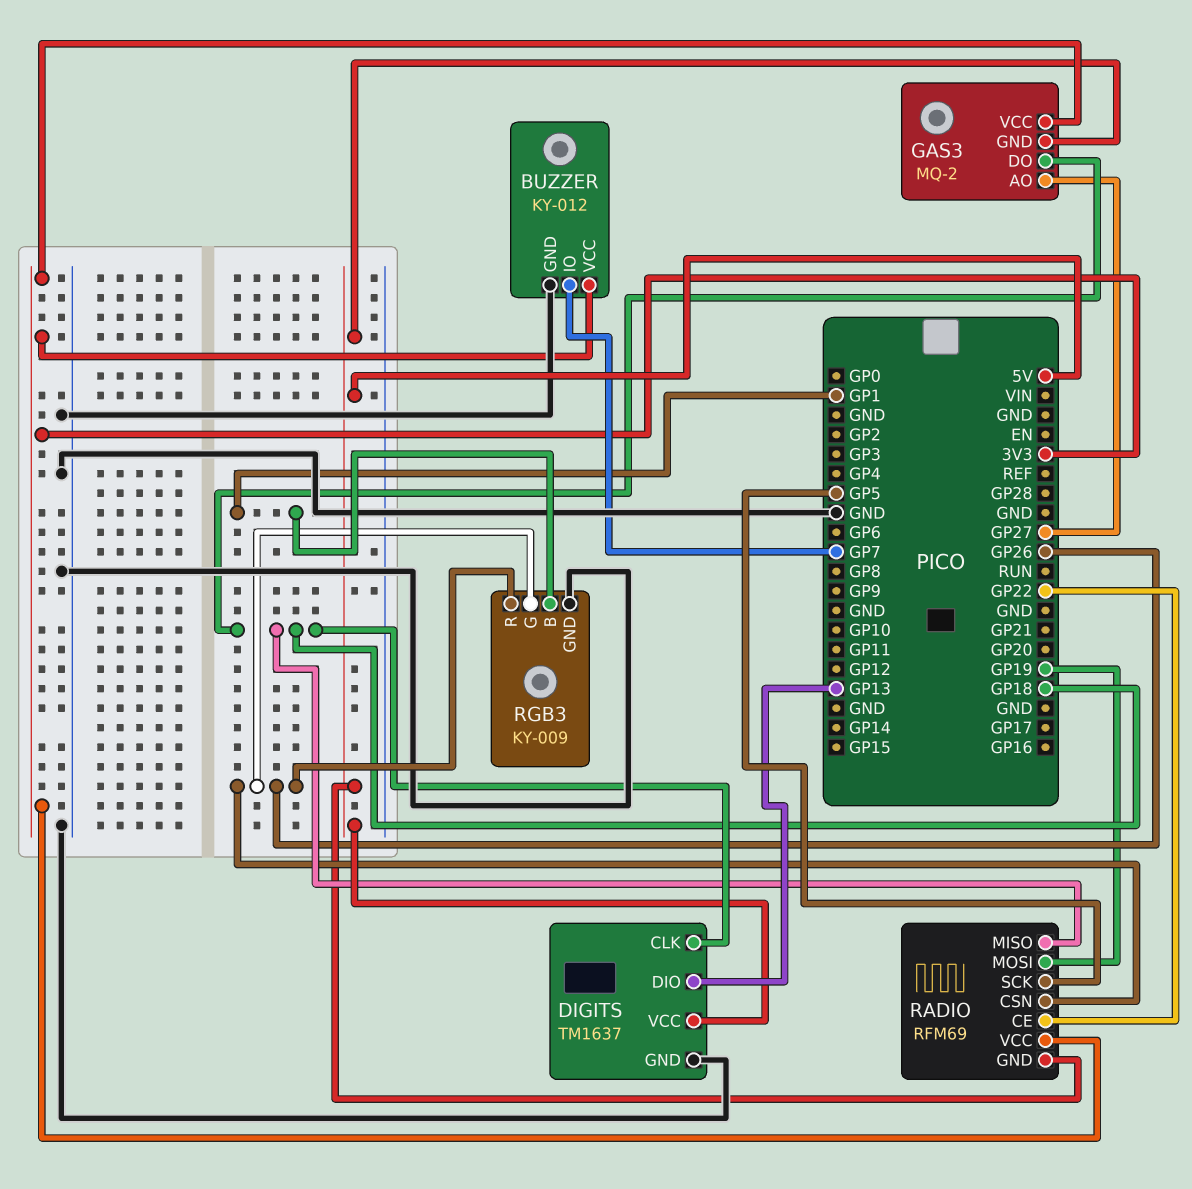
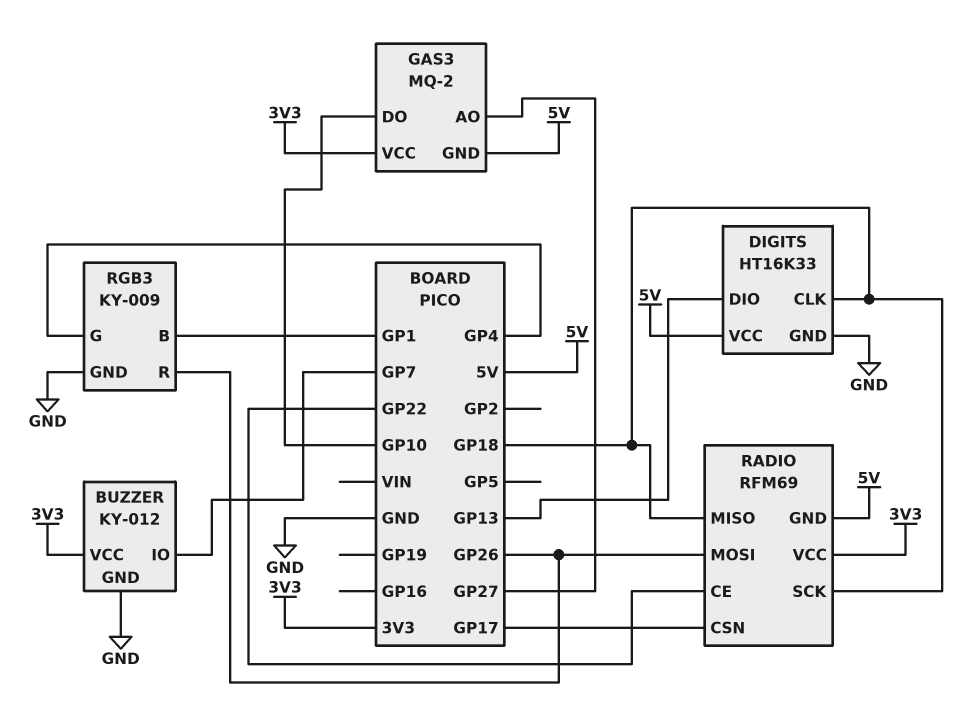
DIGITS: TM1637 -> HT16K33
GAS3 pin DO: GP18 -> GP10
RADIO pin CSN: GP26 -> GP17
RADIO pin MOSI: GP19 -> GP26
RADIO pin SCK: GP5 -> GP18
RGB3 pin G: GP26 -> GP4

